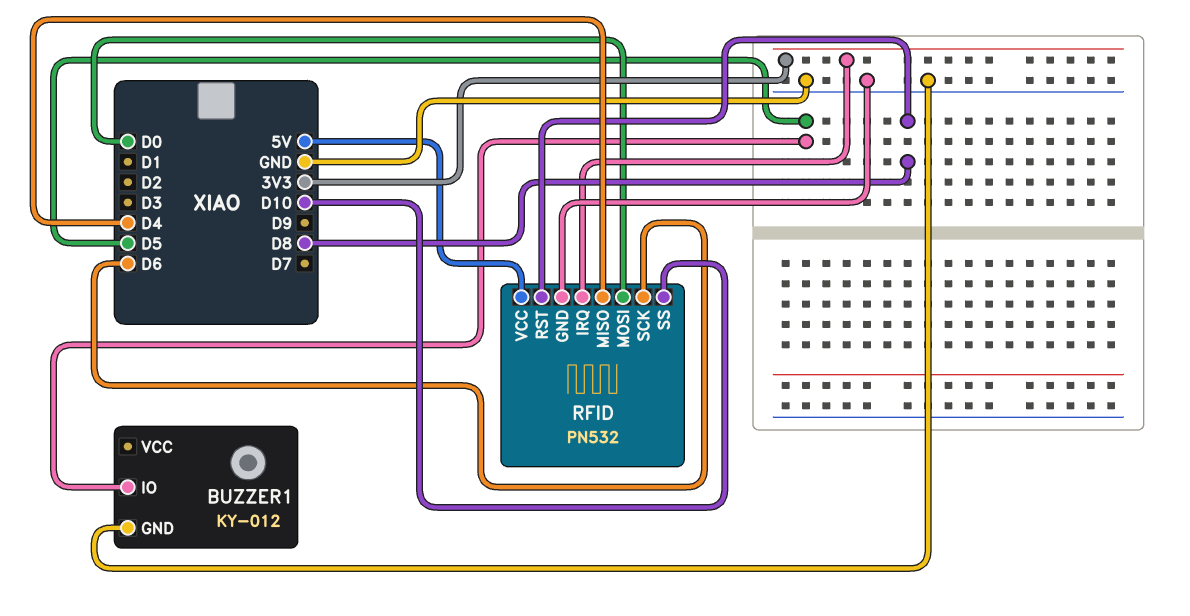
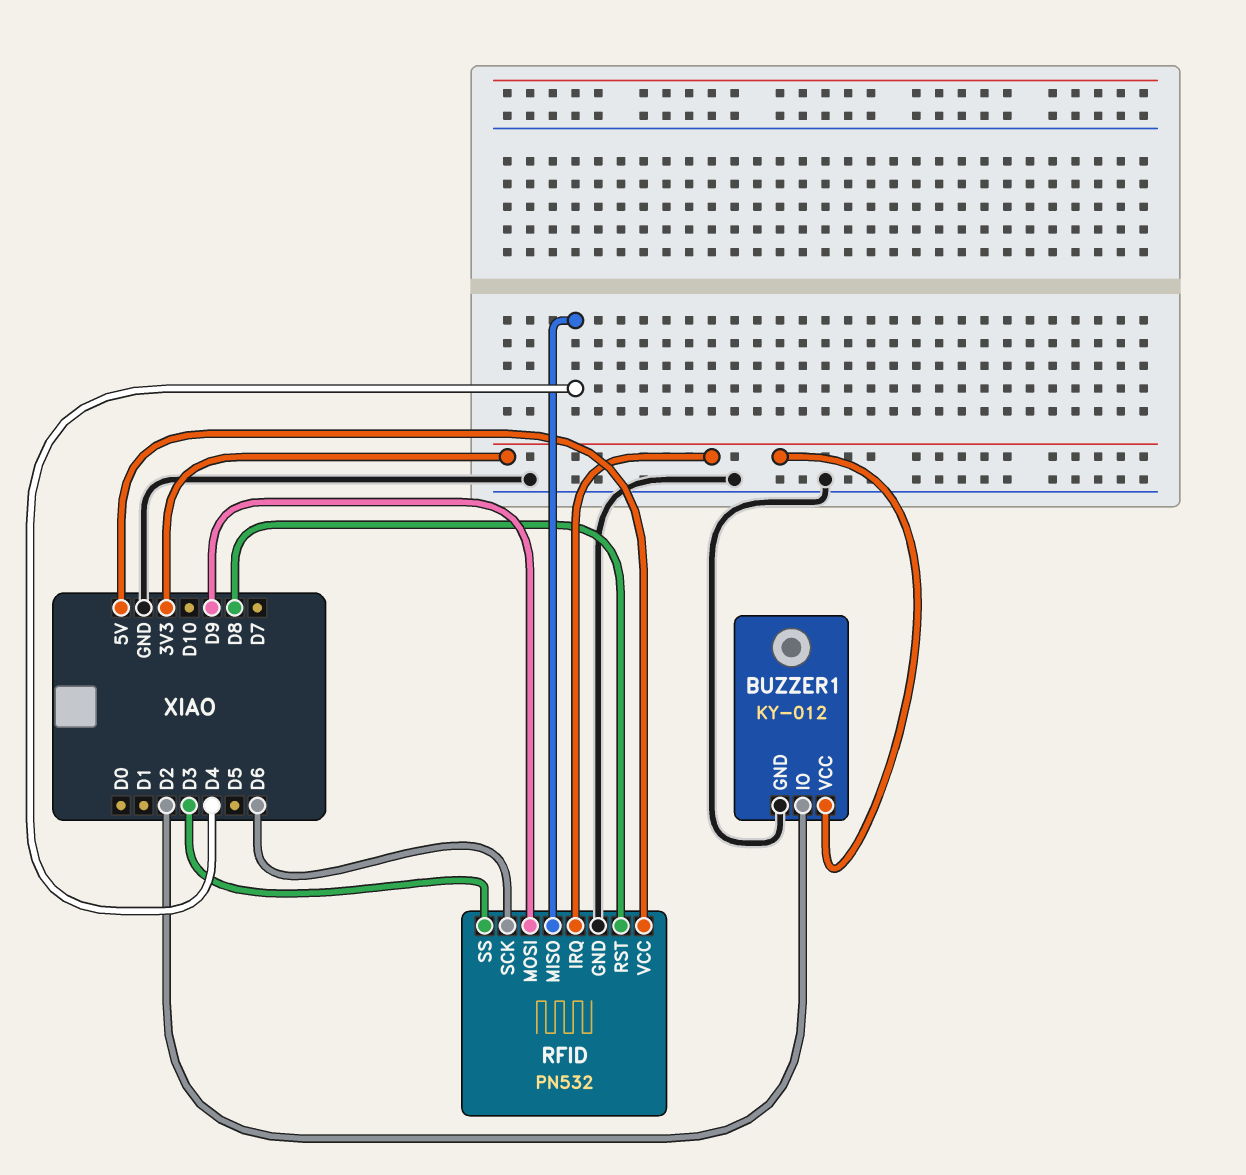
BUZZER1 pin IO: D5 -> D2
BUZZER1 pin VCC: none -> 3V3
RFID pin MOSI: D0 -> D9
RFID pin SS: D10 -> D3

